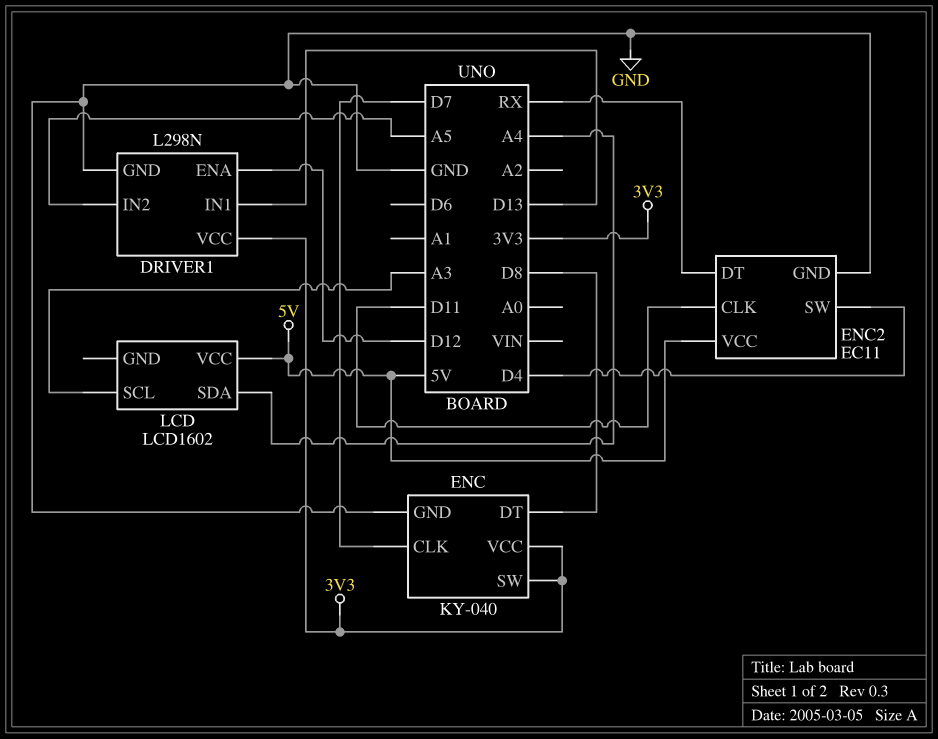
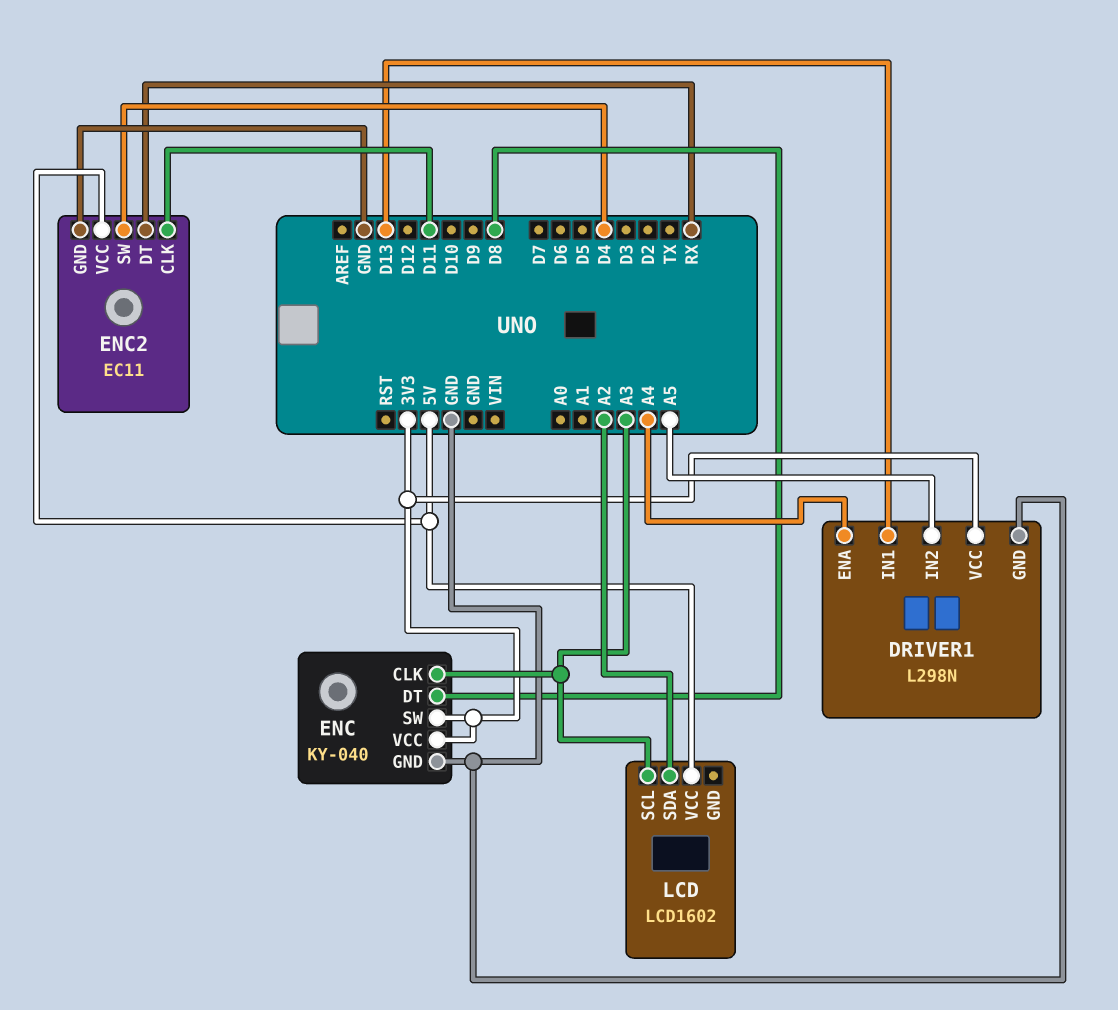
DRIVER1 pin ENA: D12 -> A4
ENC pin CLK: D7 -> A3
LCD pin SDA: A4 -> A2

